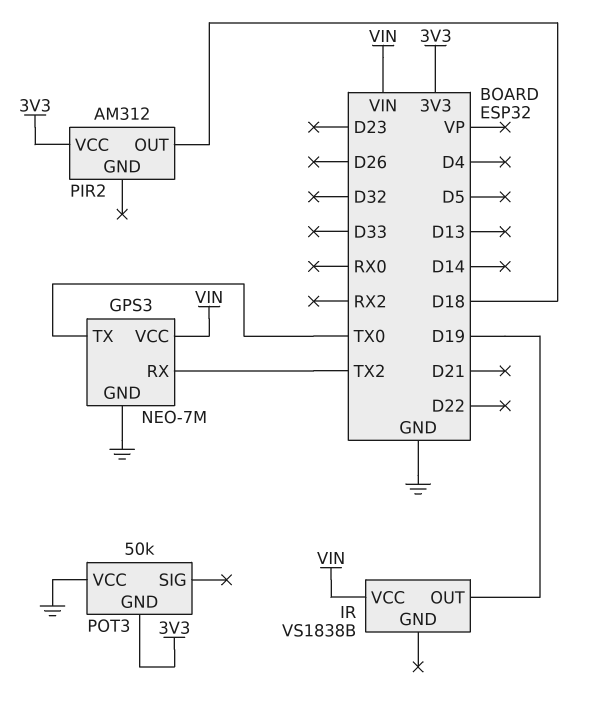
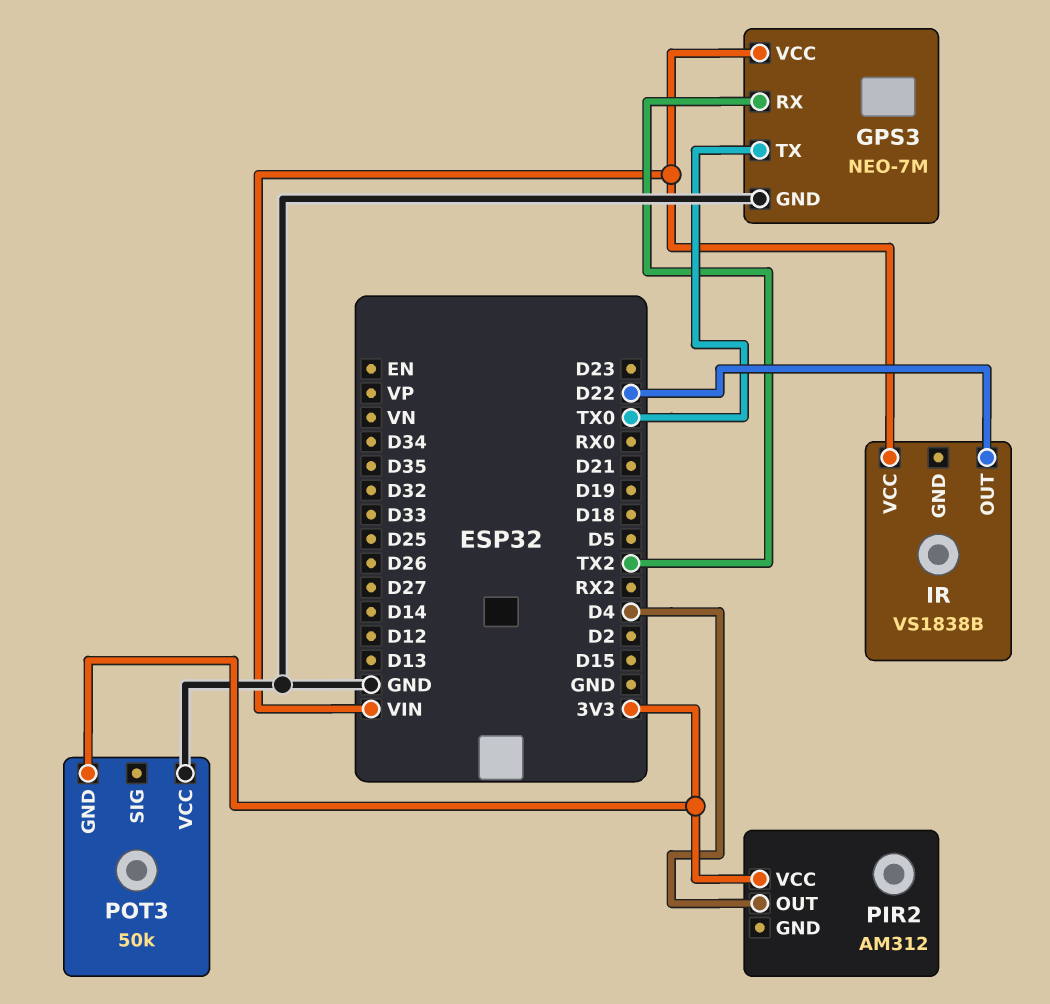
IR pin OUT: D19 -> D22
PIR2 pin OUT: D18 -> D4

